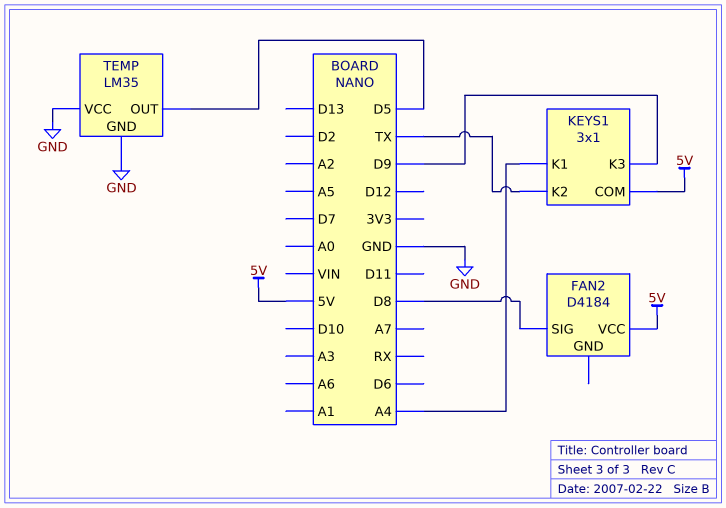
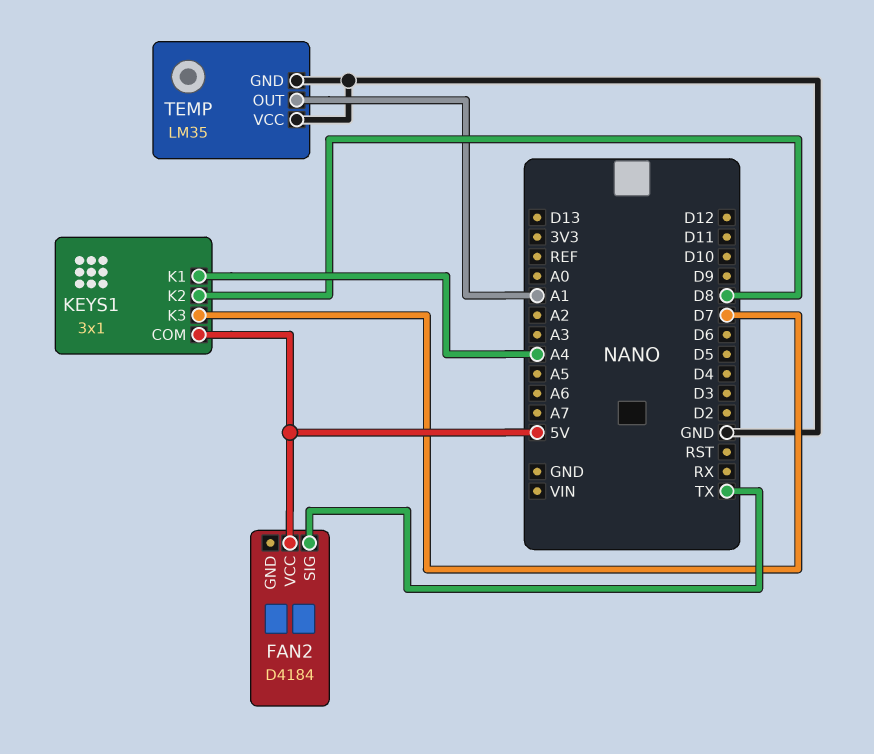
FAN2 pin SIG: D8 -> TX
KEYS1 pin K2: TX -> D8
KEYS1 pin K3: D9 -> D7
TEMP pin OUT: D5 -> A1

